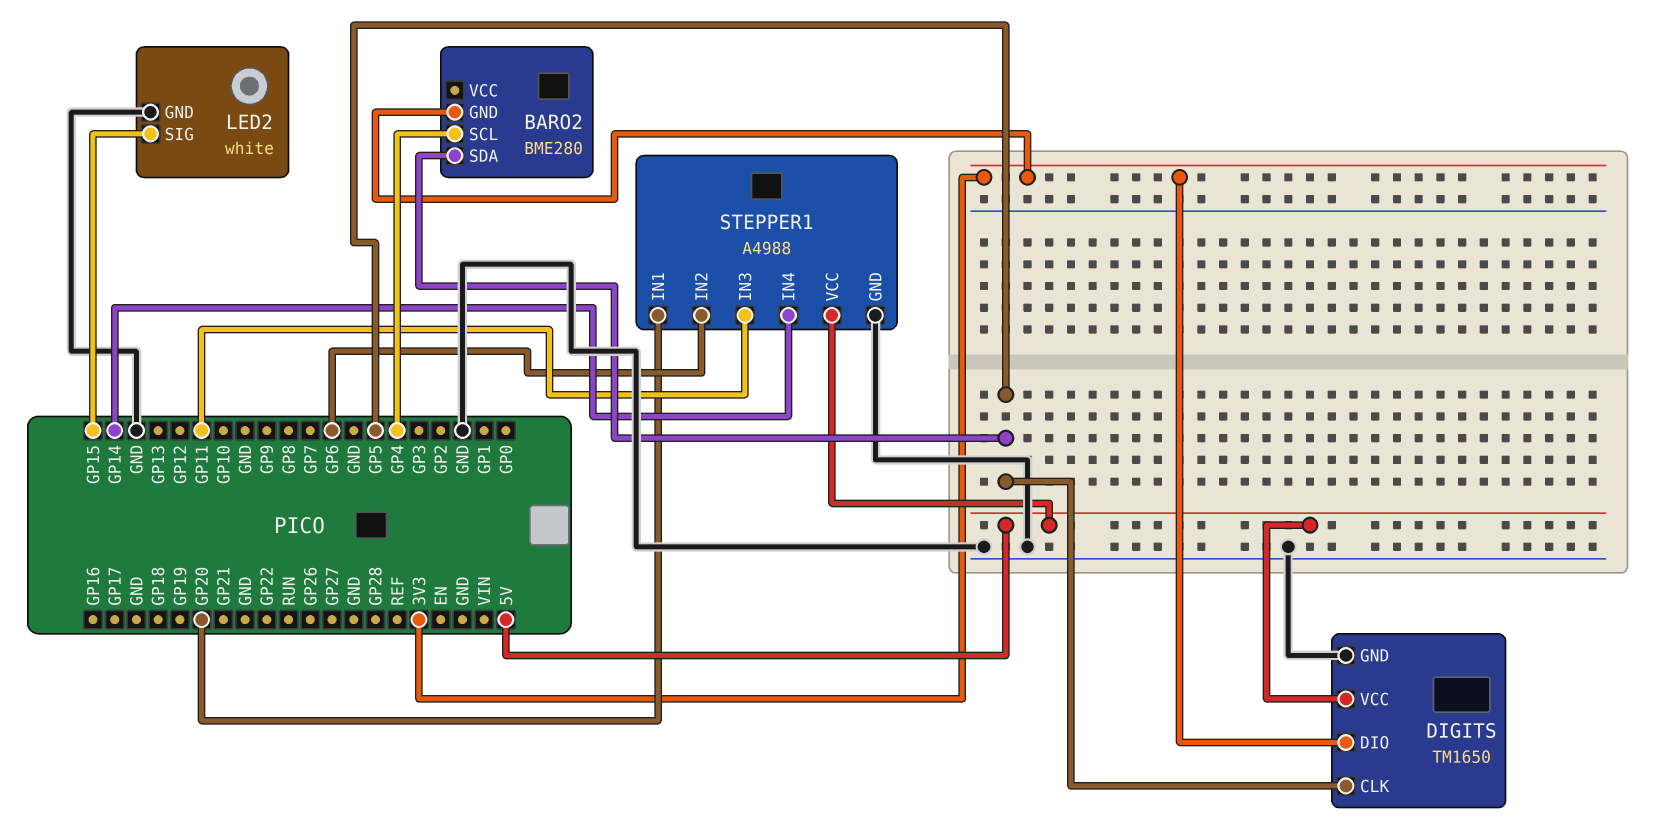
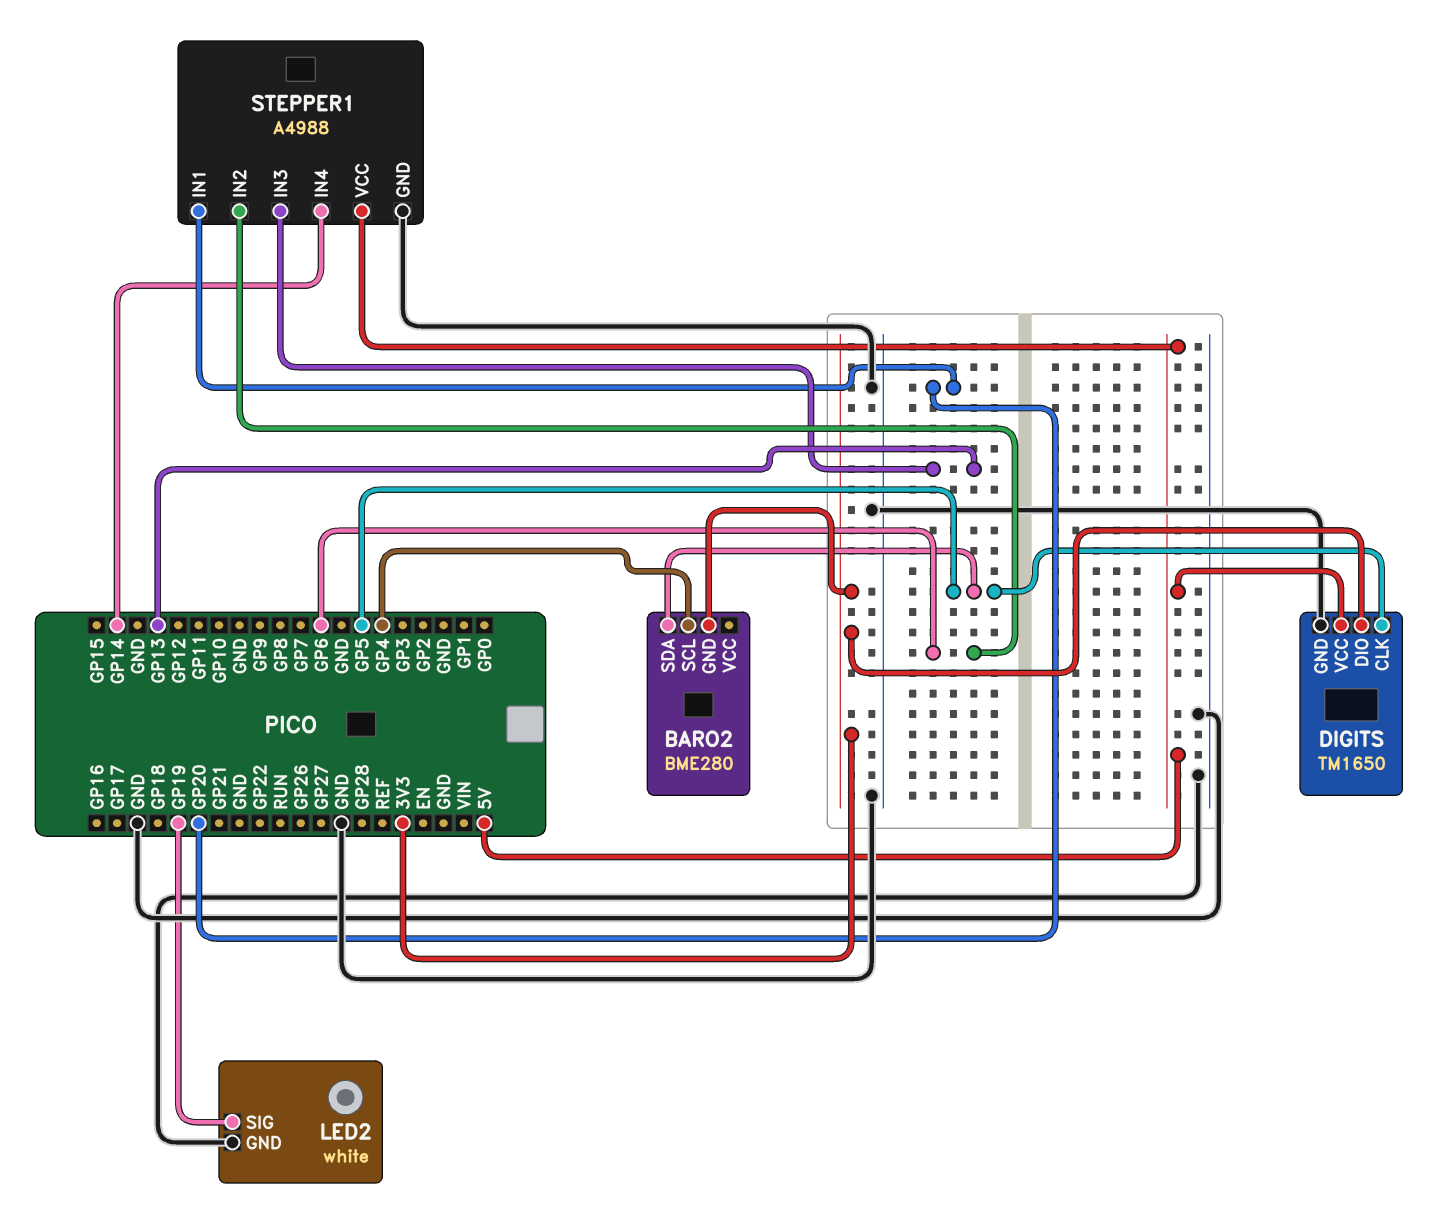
LED2 pin SIG: GP15 -> GP19
STEPPER1 pin IN3: GP11 -> GP13

